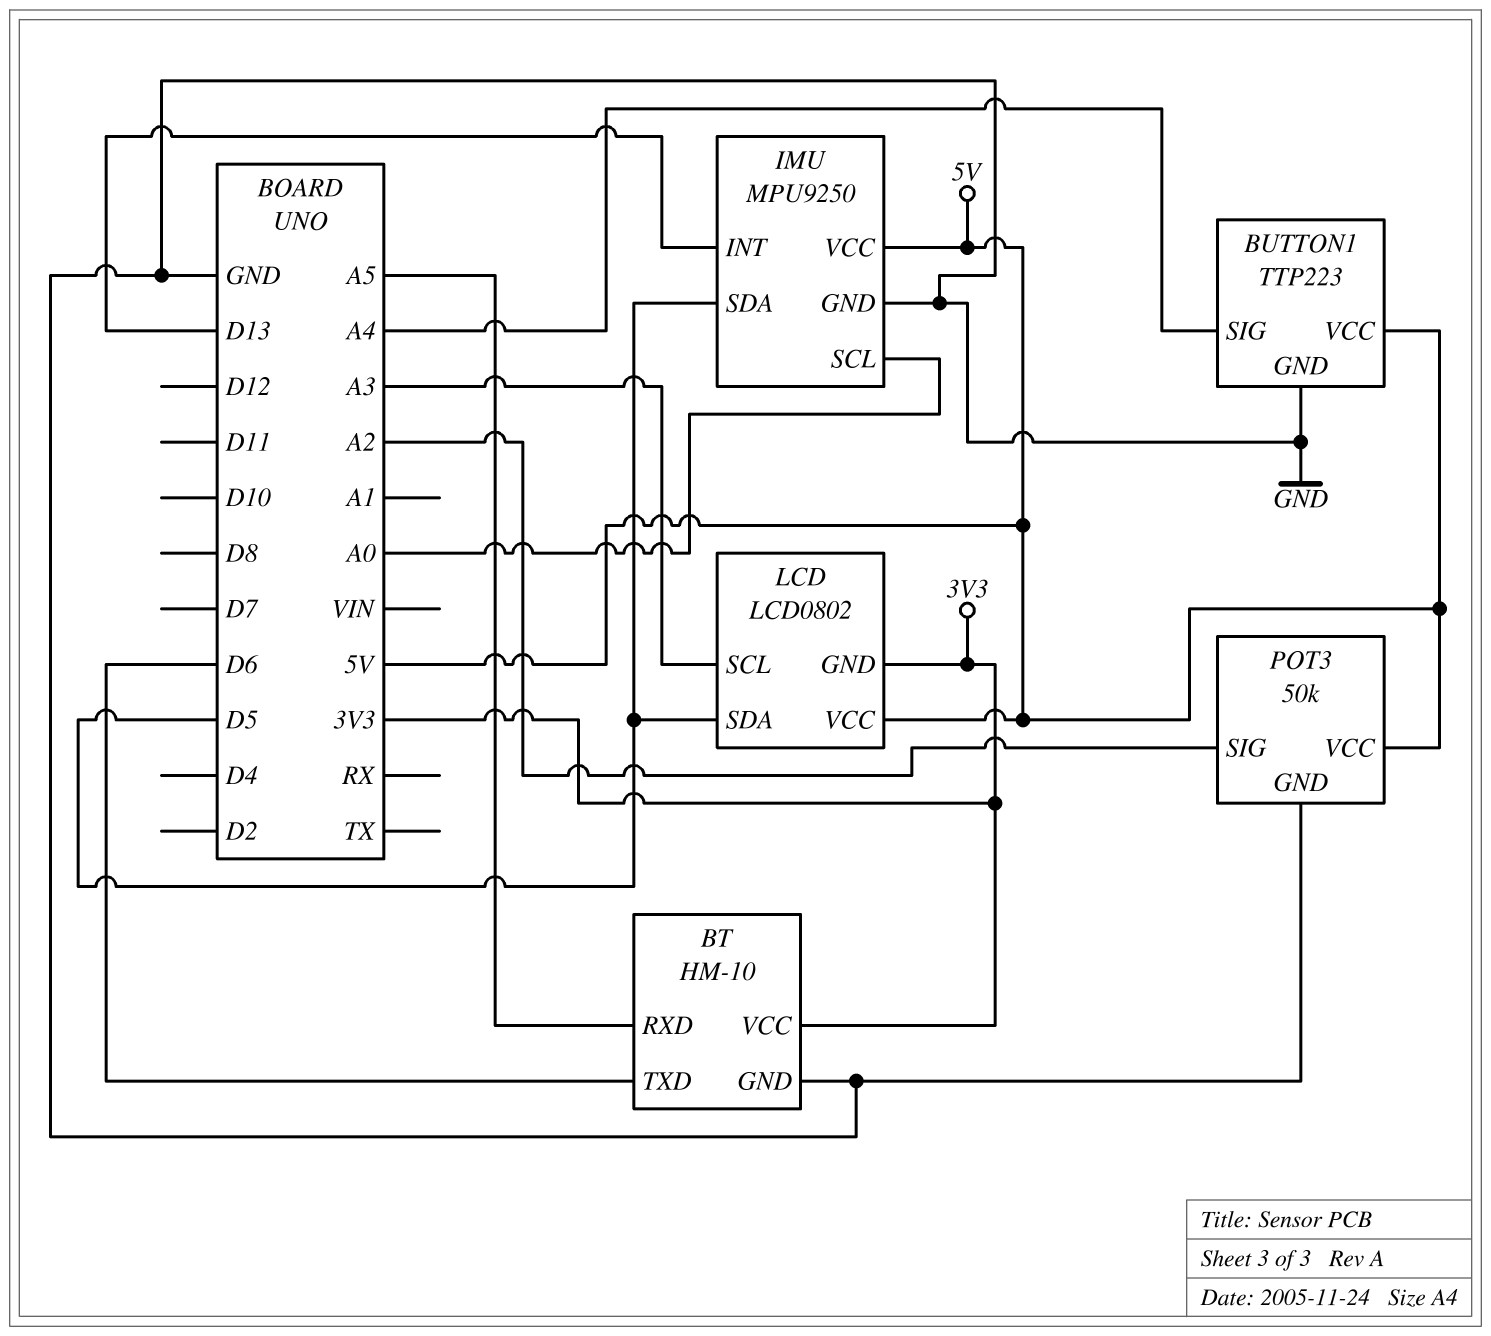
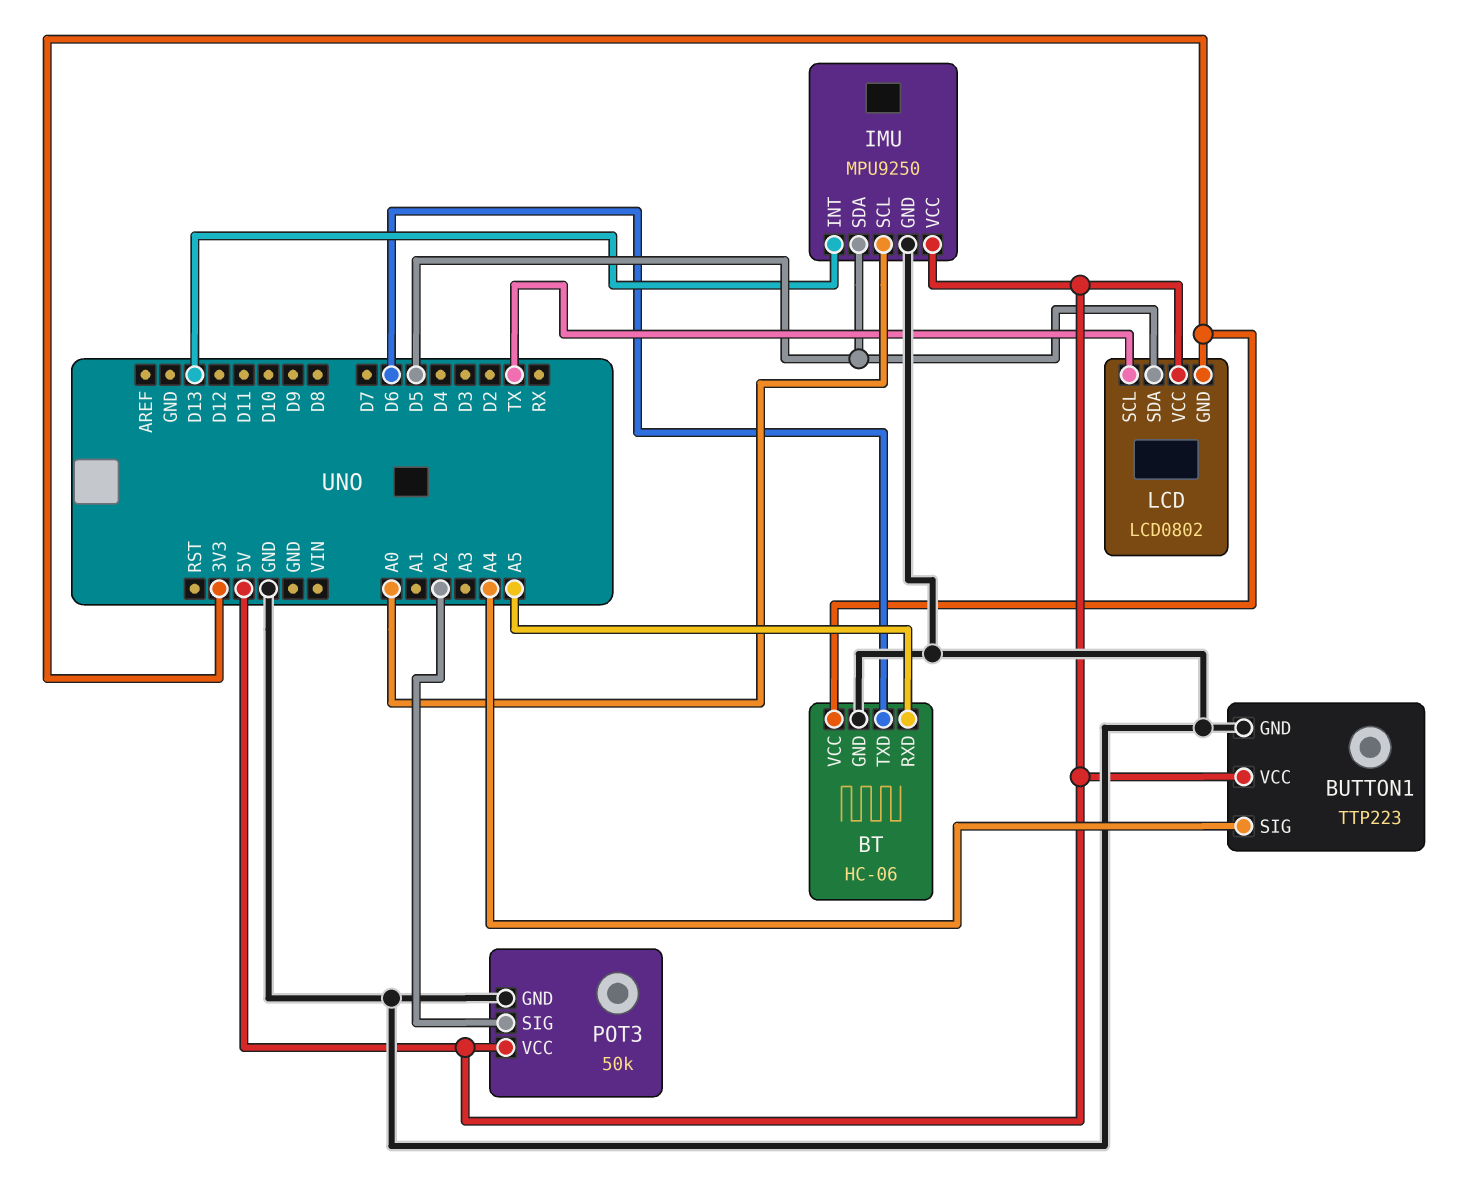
BT: HM-10 -> HC-06
LCD pin SCL: A3 -> TX

